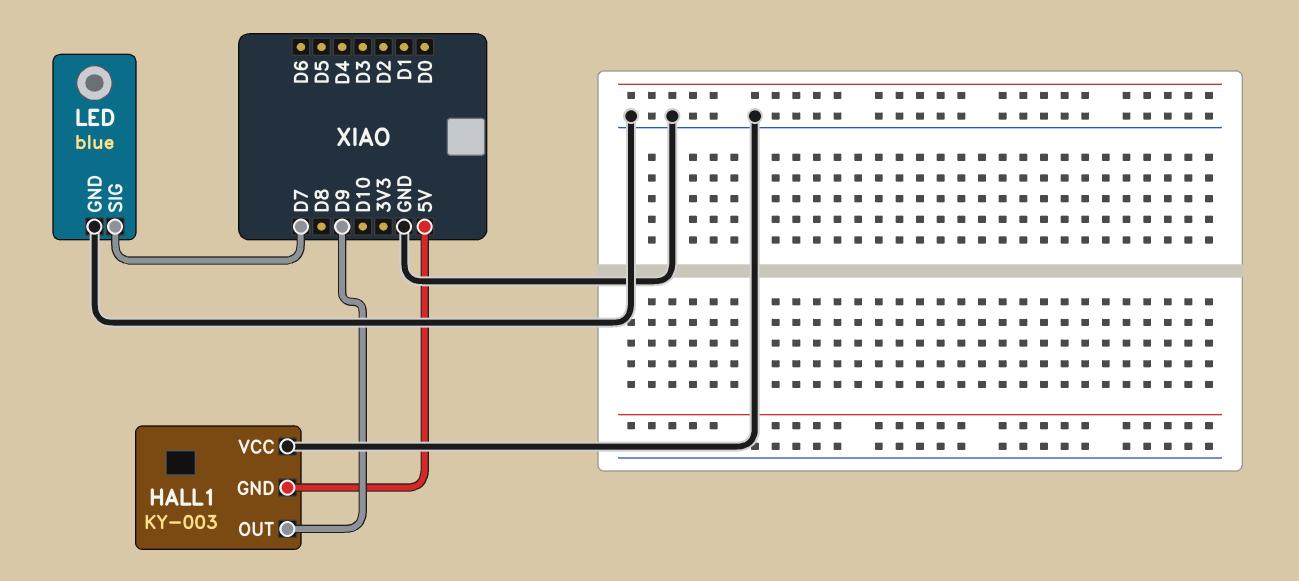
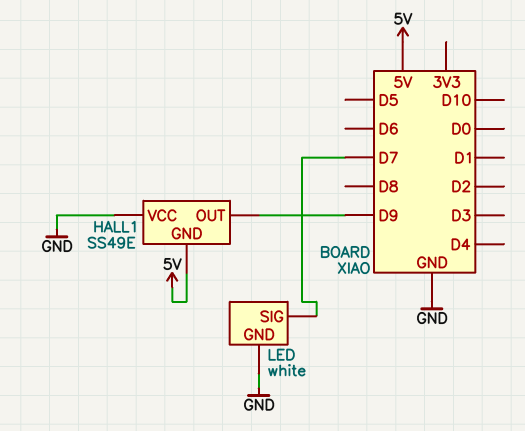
HALL1: KY-003 -> SS49E
LED: blue -> white

